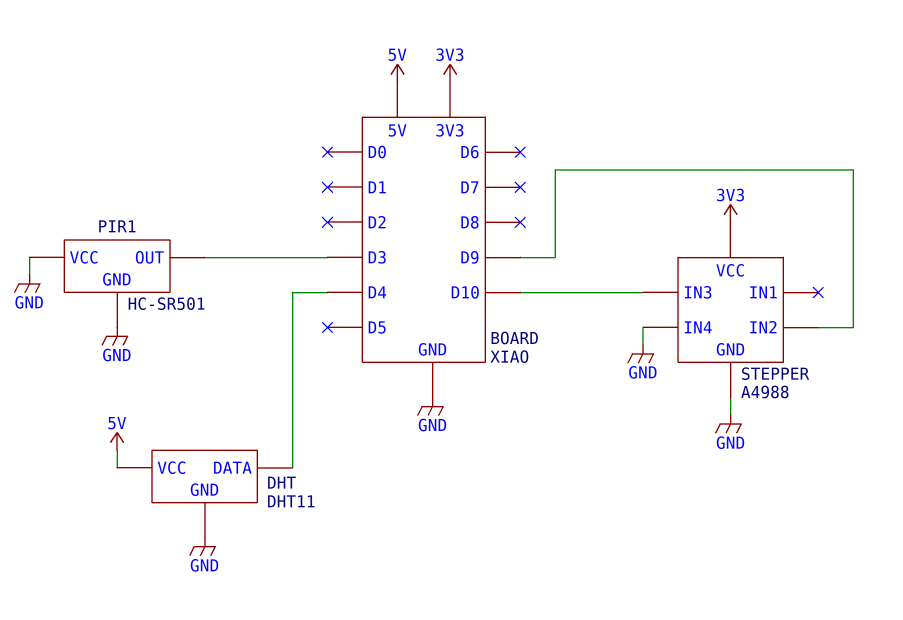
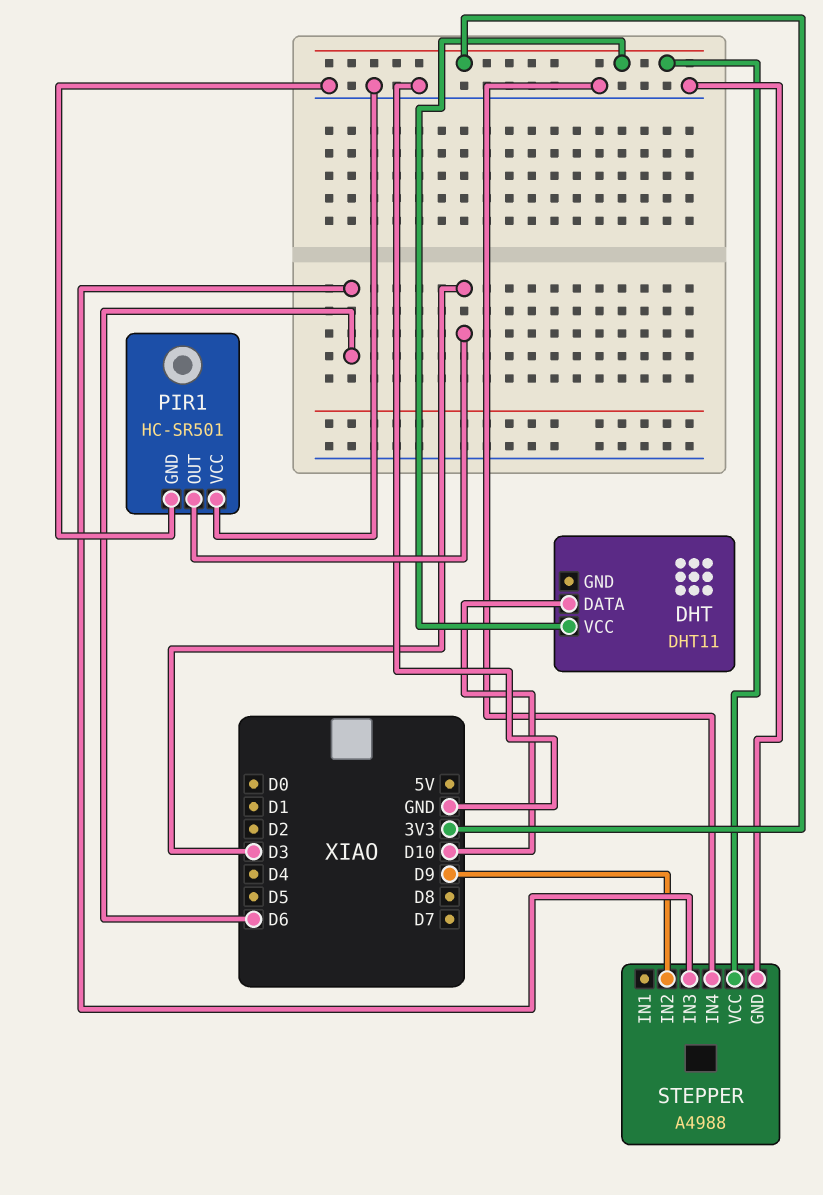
DHT pin DATA: D4 -> D10
DHT pin GND: GND -> none
DHT pin VCC: 5V -> 3V3
STEPPER pin IN3: D10 -> D6

